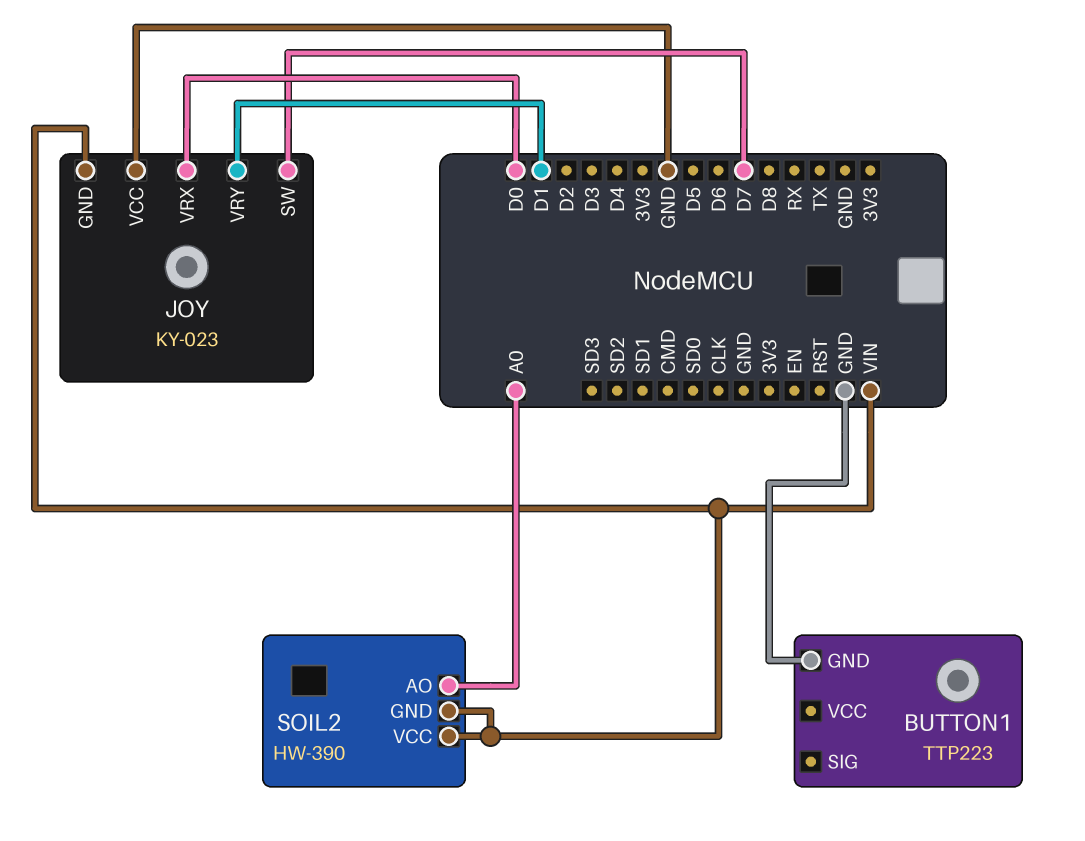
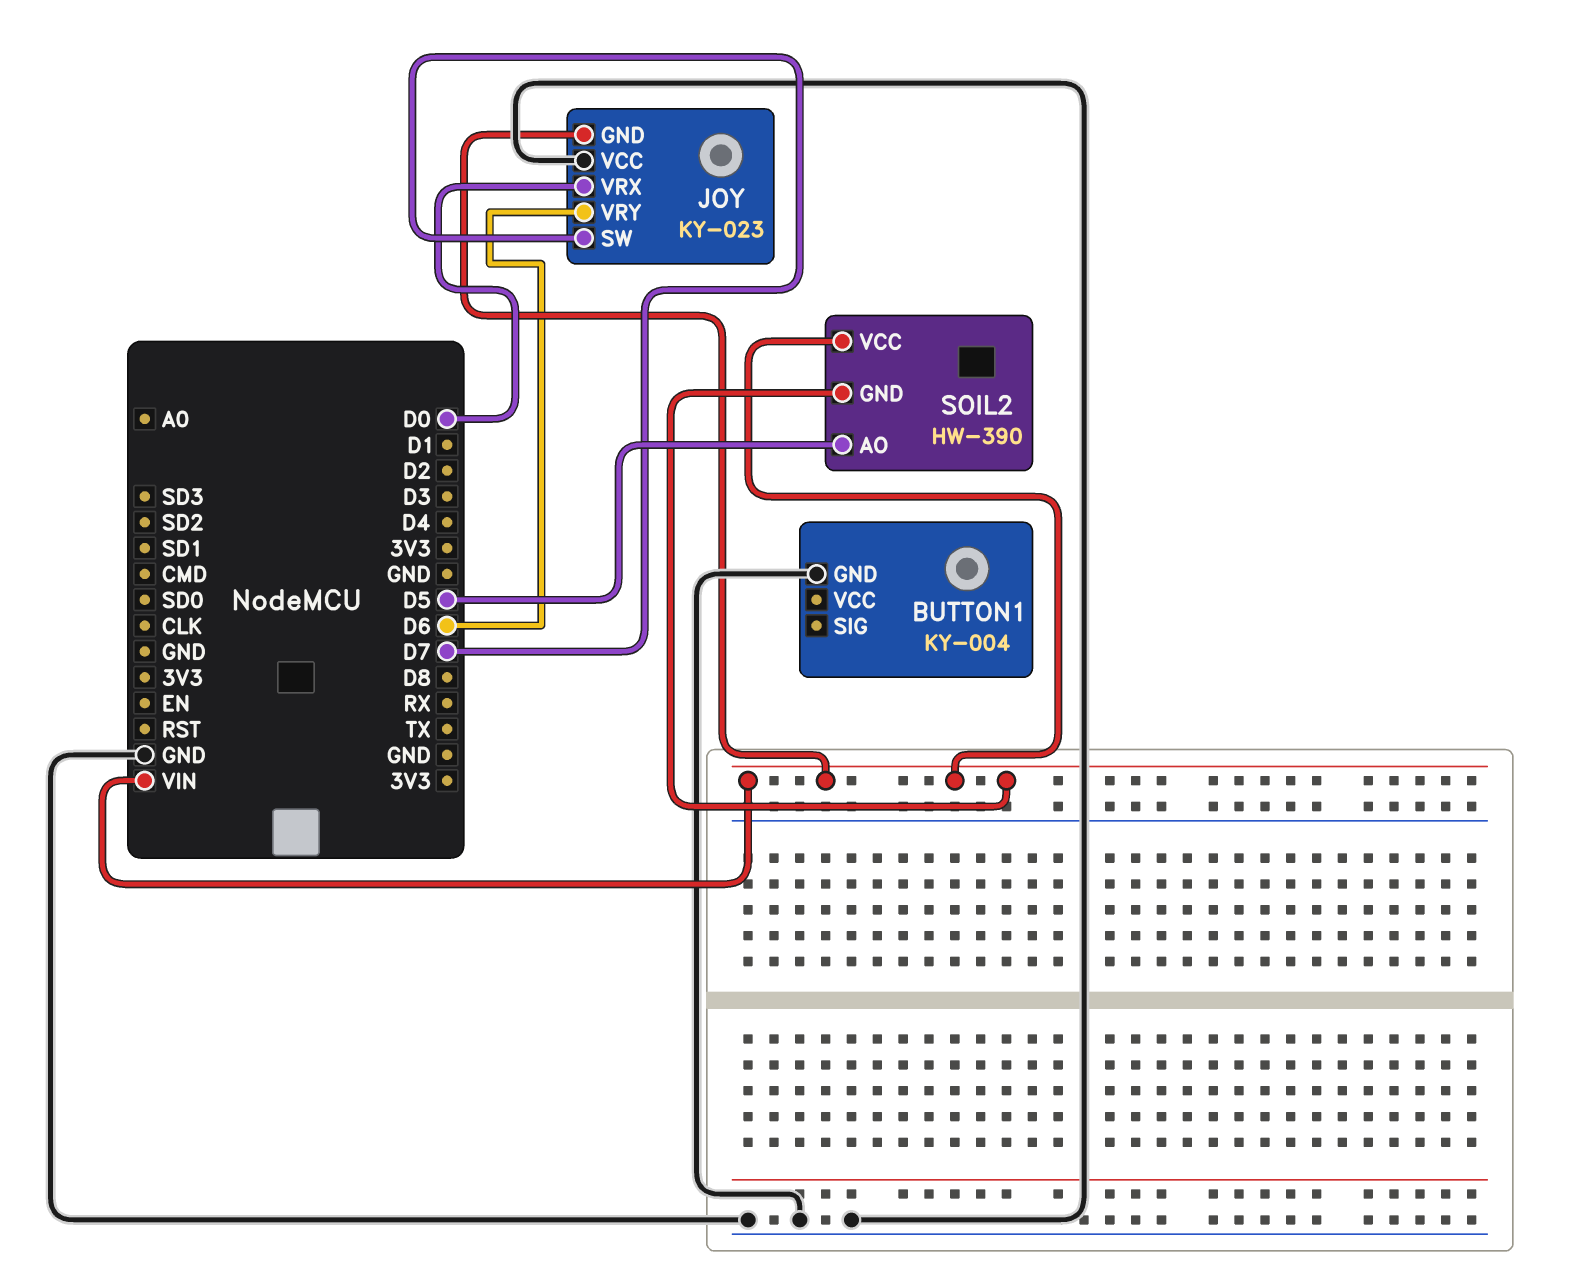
BUTTON1: TTP223 -> KY-004
JOY pin VRY: D1 -> D6
SOIL2 pin AO: A0 -> D5

